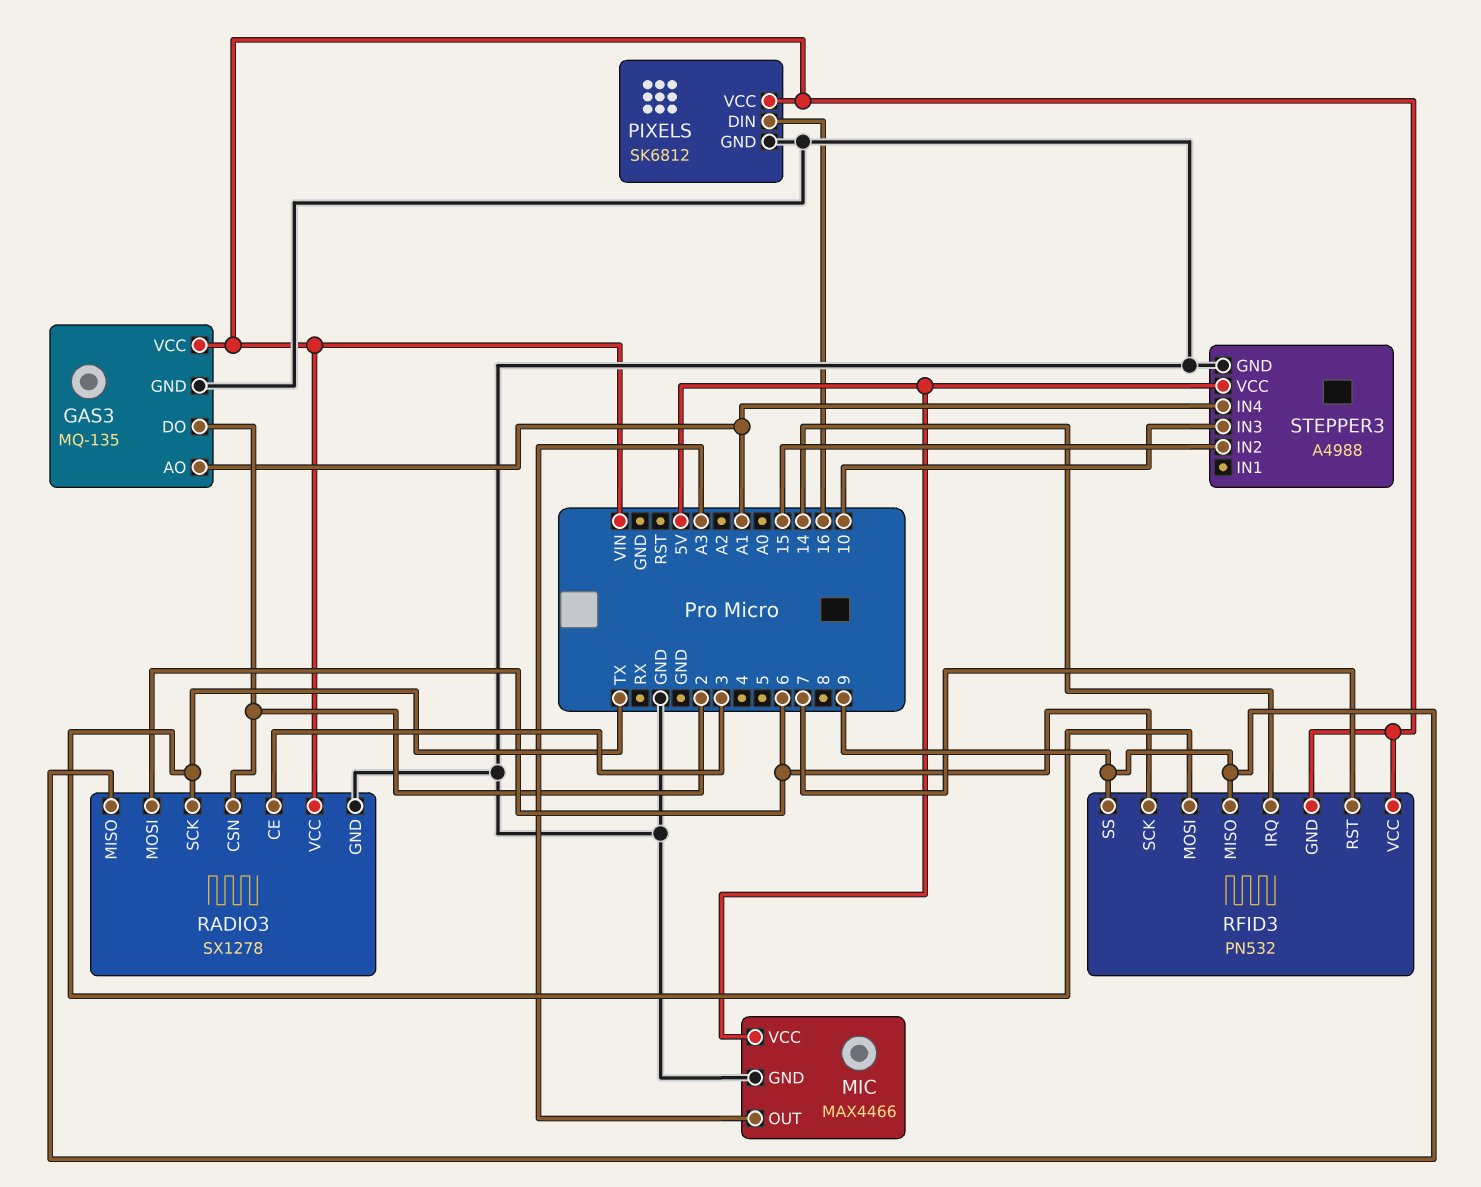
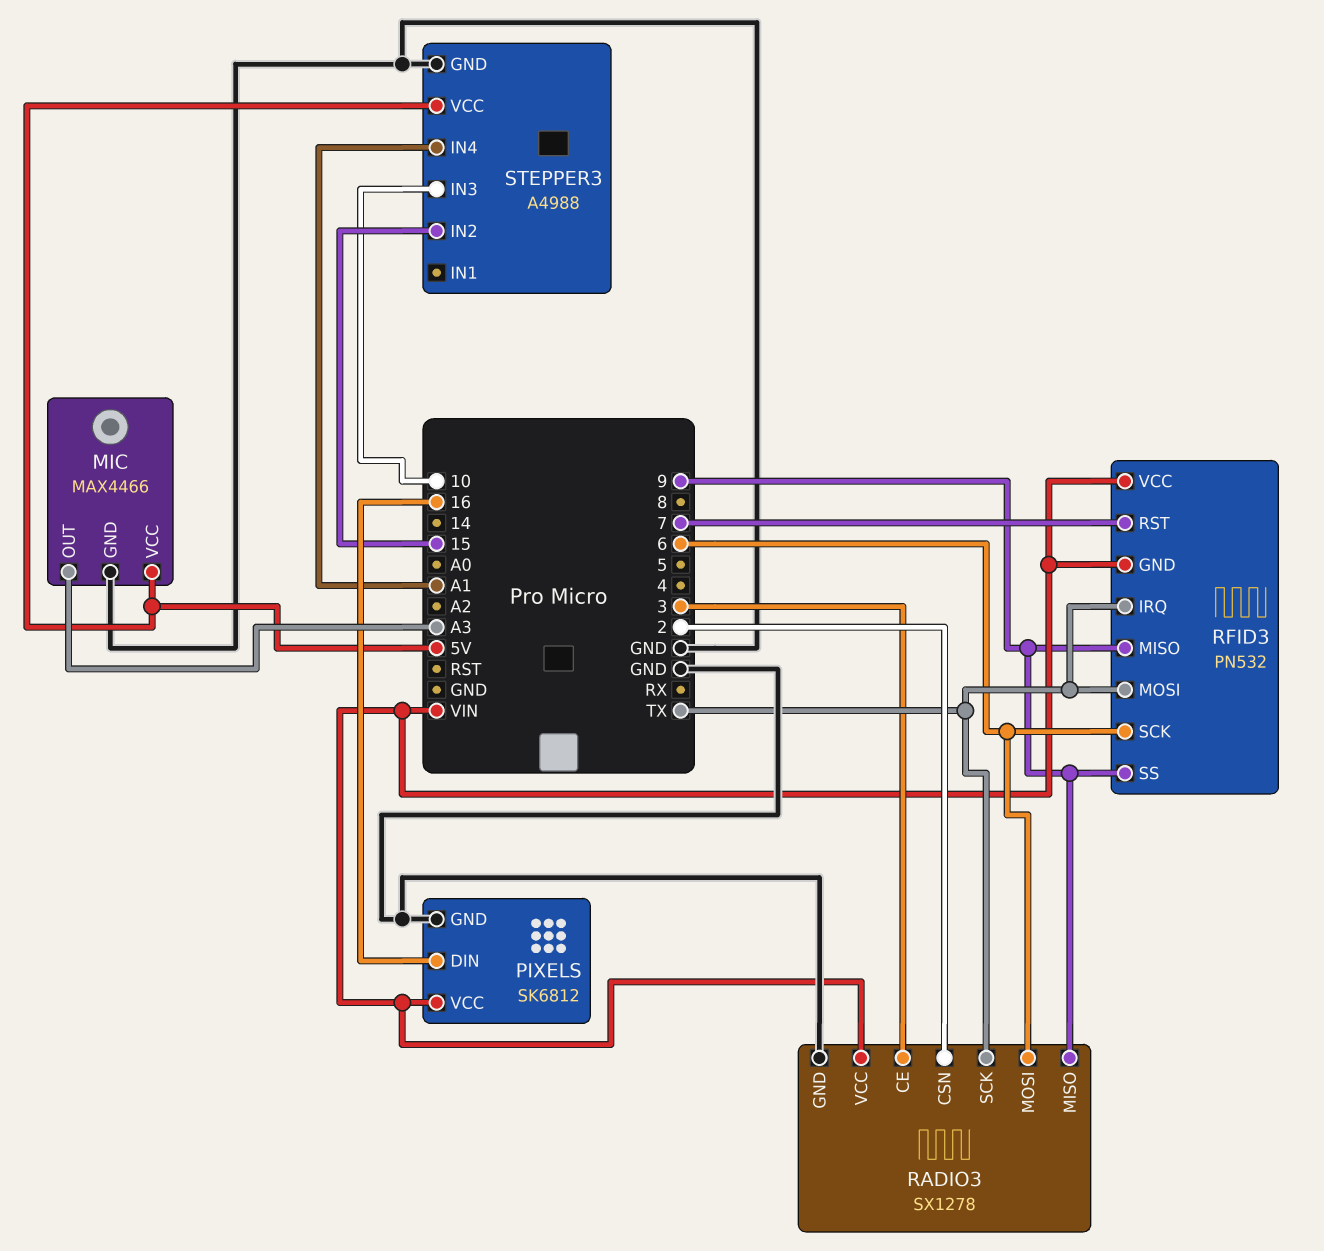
GAS3: MQ-135 -> none
GAS3 pin AO: A1 -> none
GAS3 pin DO: 2 -> none
GAS3 pin GND: GND -> none
GAS3 pin VCC: VIN -> none
RFID3 pin IRQ: 14 -> TX

